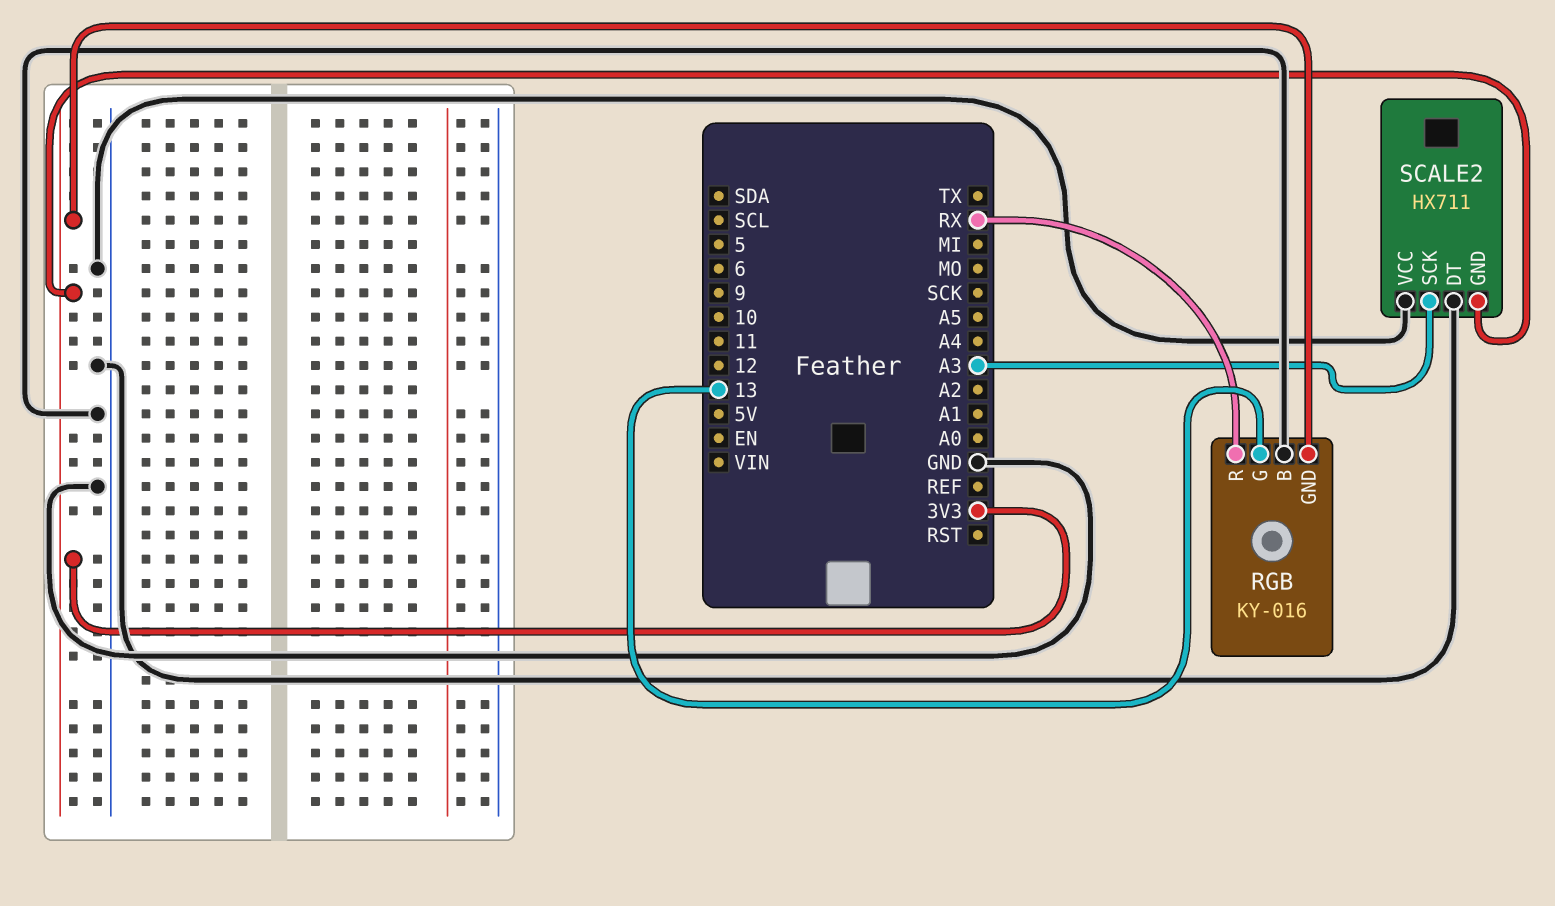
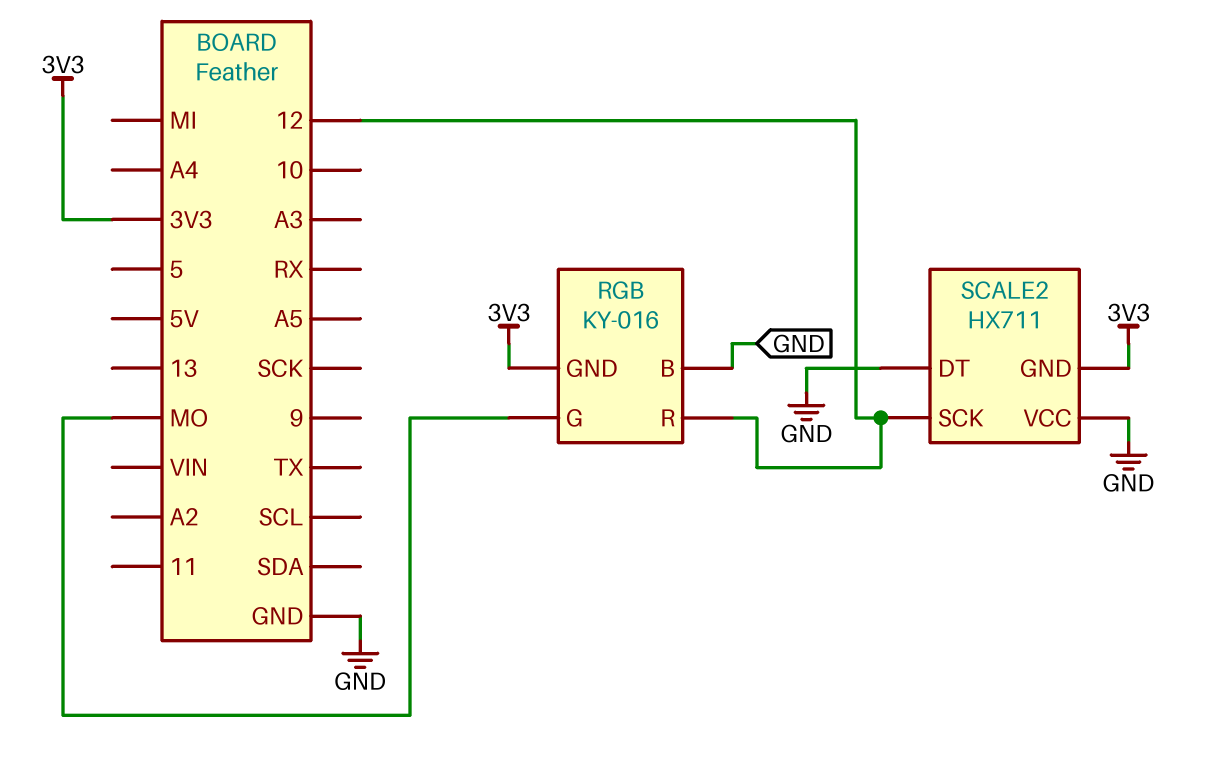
RGB pin G: 13 -> MO
RGB pin R: RX -> 12
SCALE2 pin SCK: A3 -> 12

